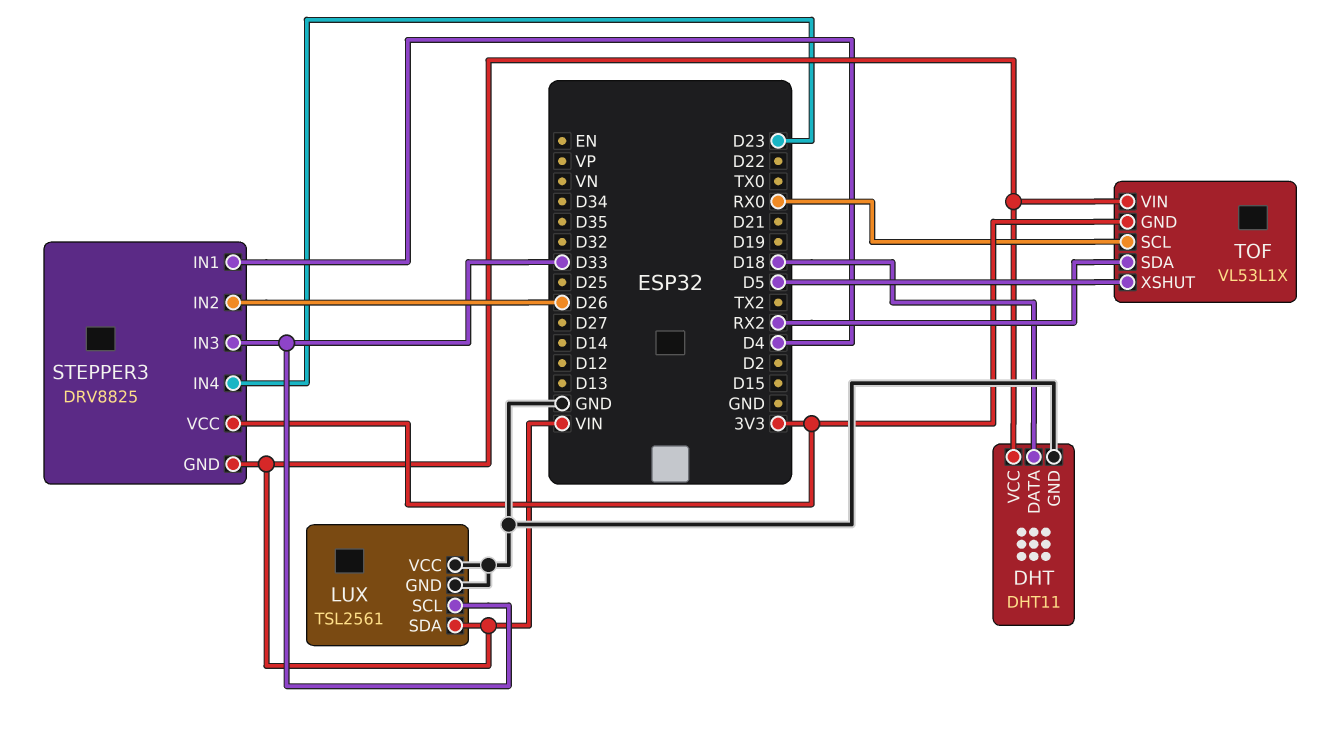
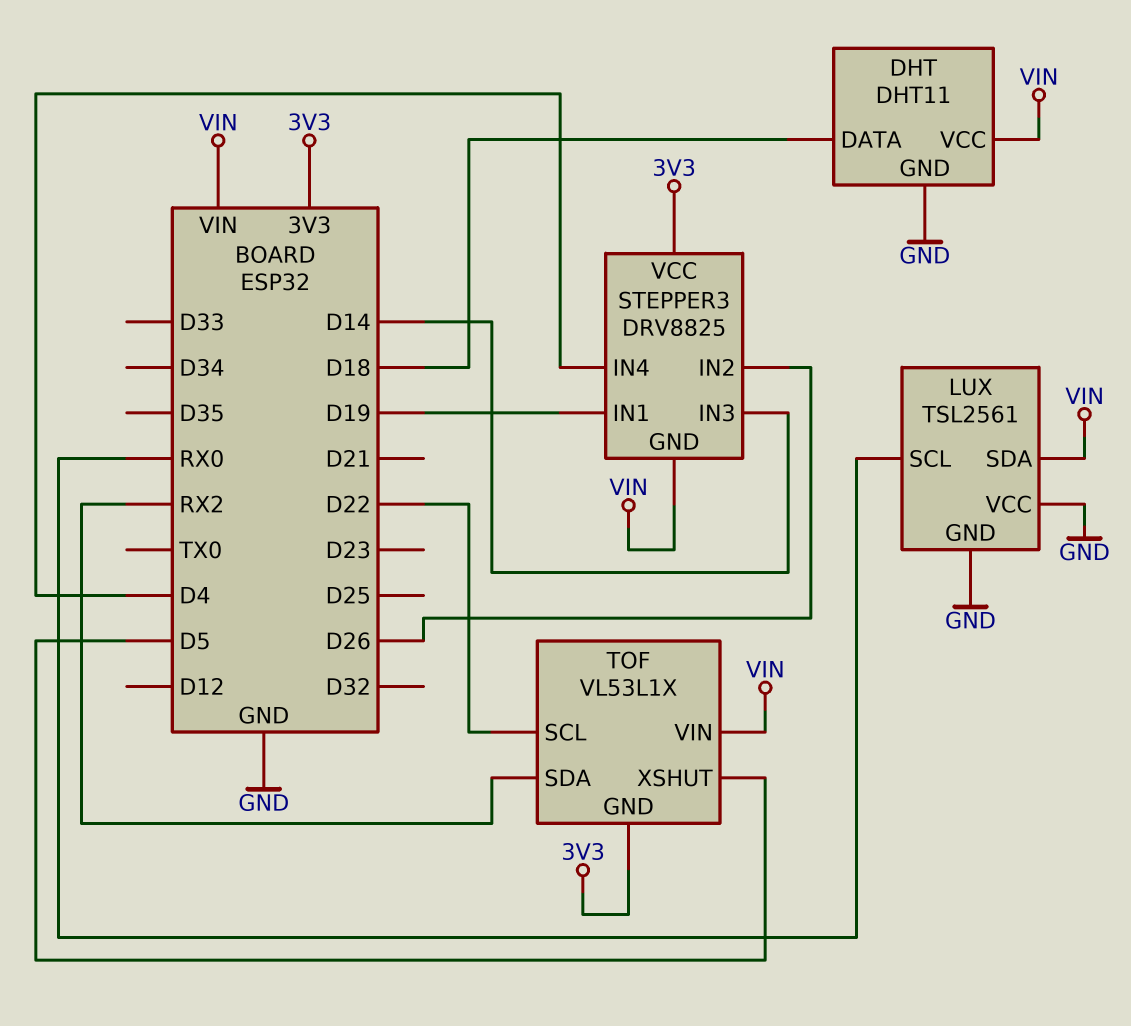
LUX pin SCL: D33 -> RX0
STEPPER3 pin IN1: D4 -> D19
STEPPER3 pin IN3: D33 -> D14
STEPPER3 pin IN4: D23 -> D4
TOF pin SCL: RX0 -> D22

